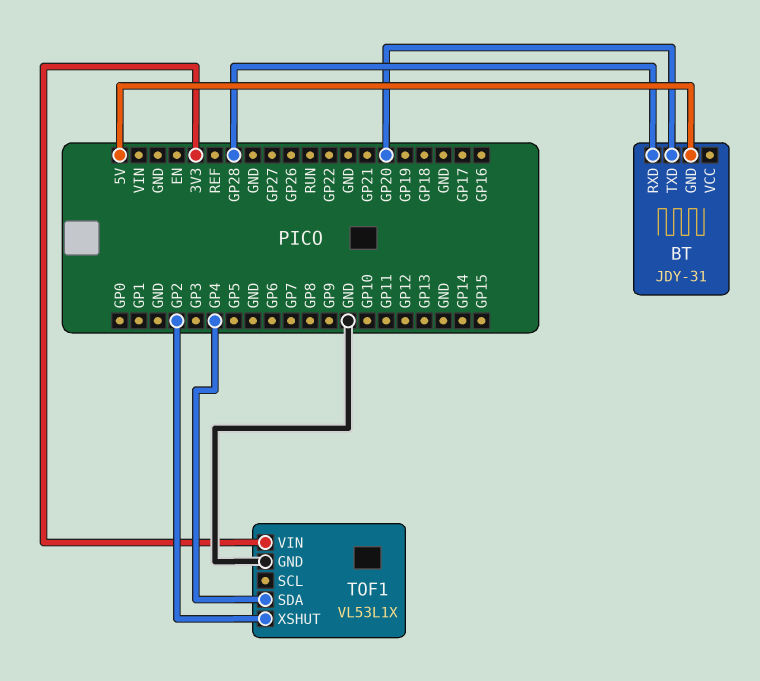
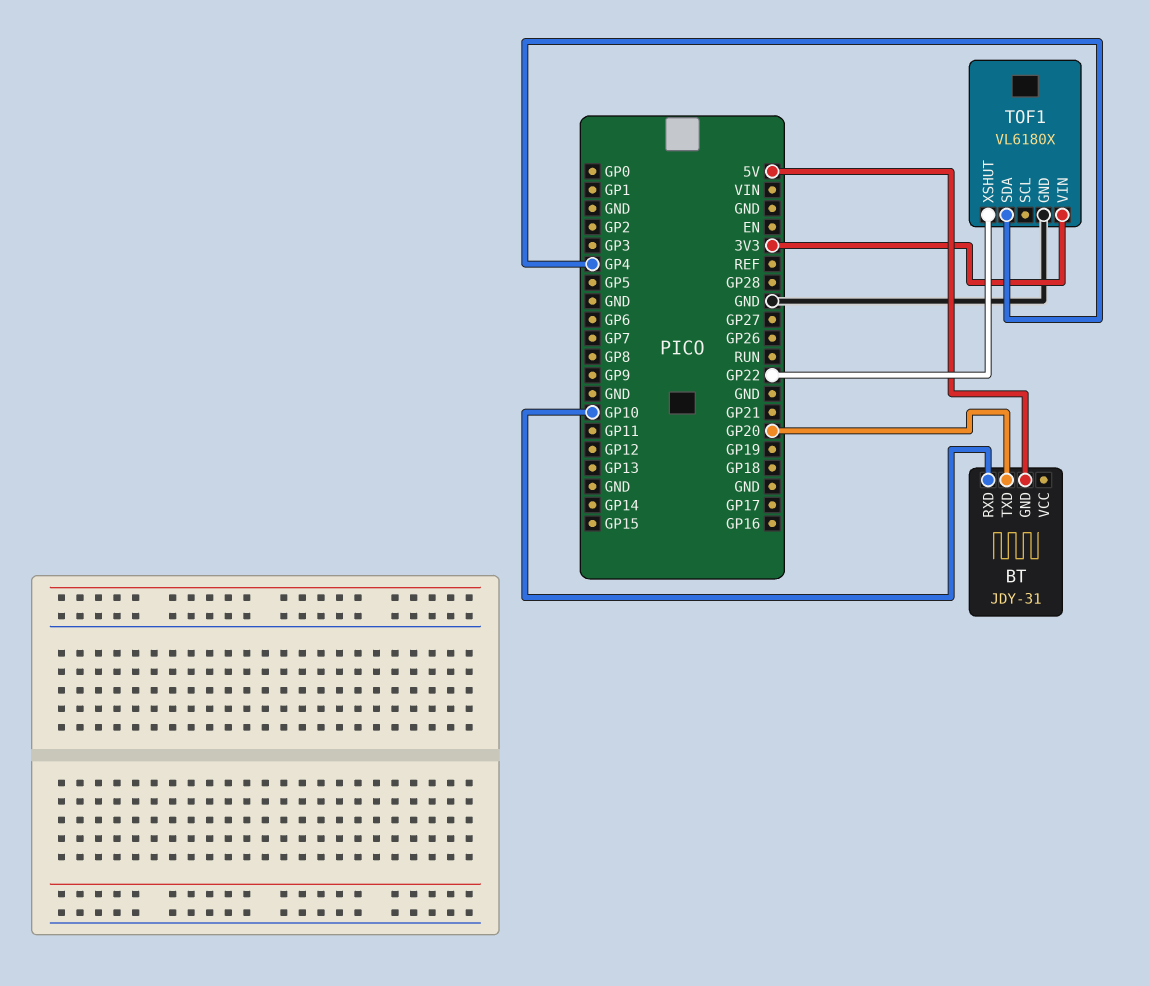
BT pin RXD: GP28 -> GP10
TOF1: VL53L1X -> VL6180X
TOF1 pin XSHUT: GP2 -> GP22

